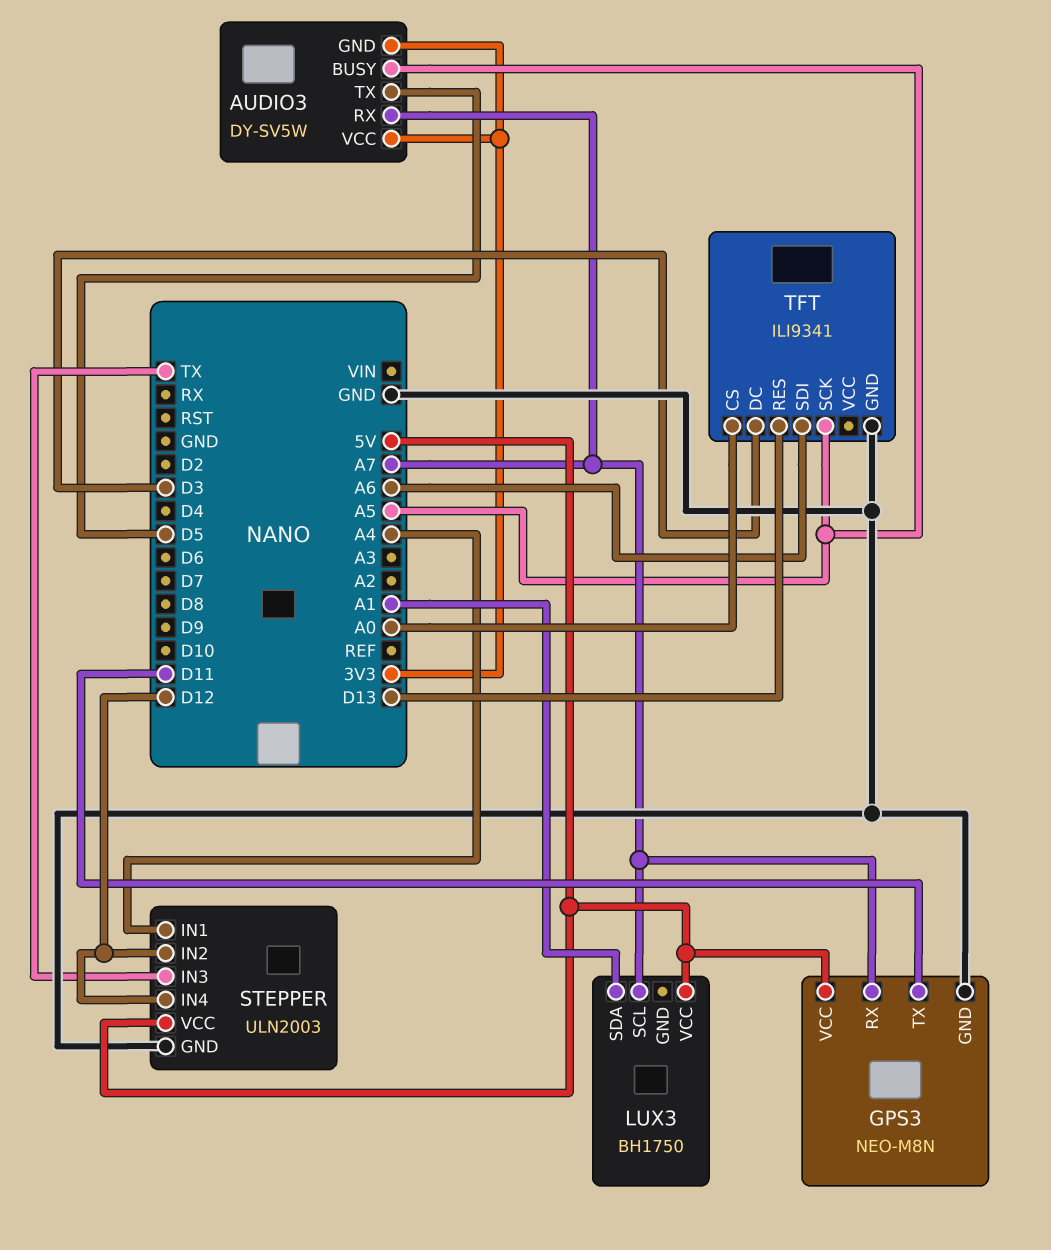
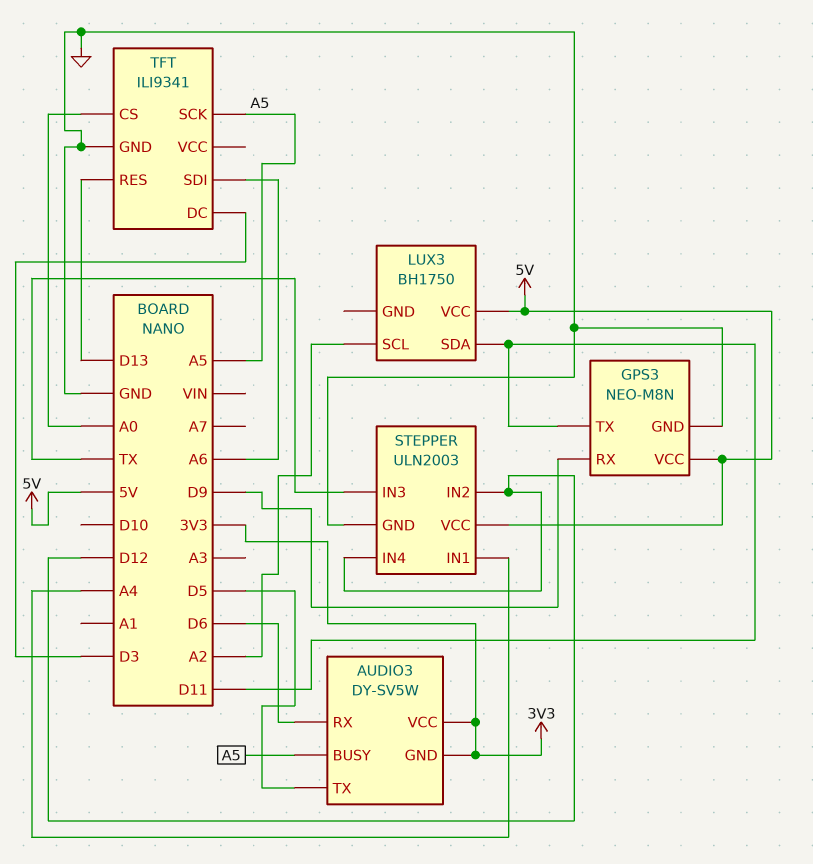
AUDIO3 pin RX: A7 -> D6
GPS3 pin RX: A7 -> D9
LUX3 pin SCL: A7 -> A2
LUX3 pin SDA: A1 -> D11

